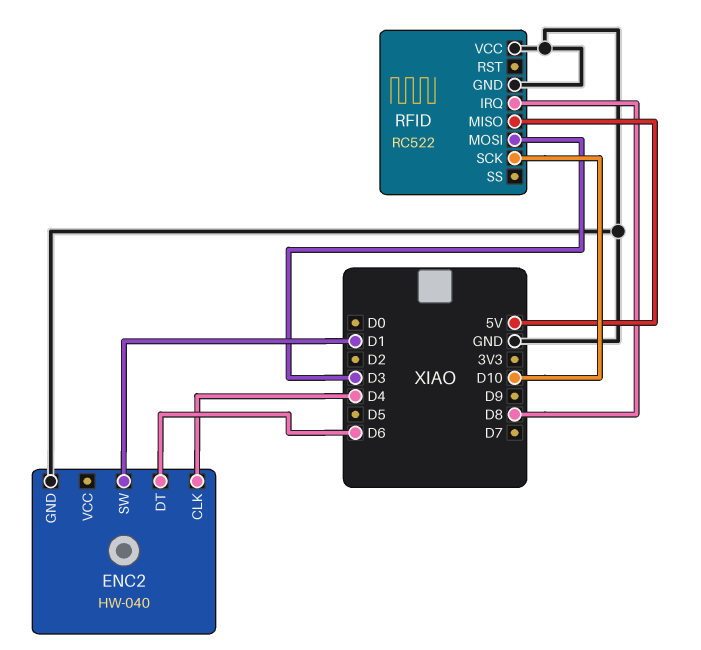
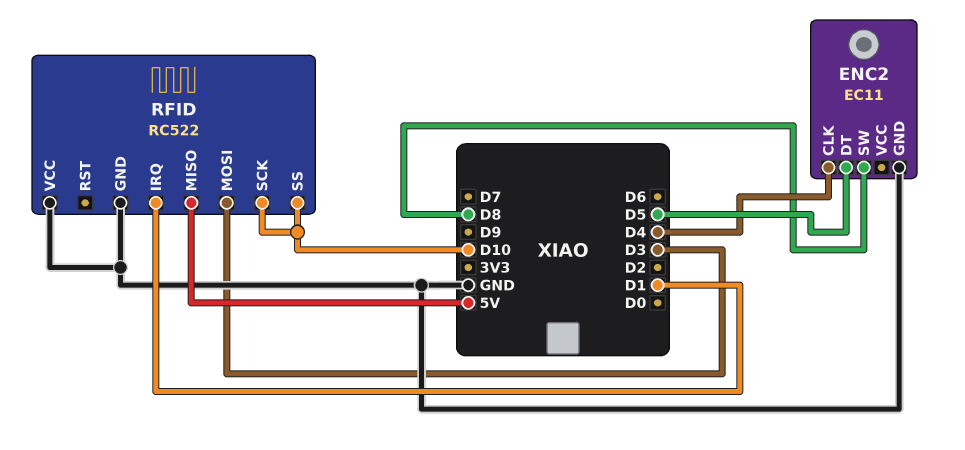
ENC2: HW-040 -> EC11
ENC2 pin DT: D6 -> D5
ENC2 pin SW: D1 -> D8
RFID pin IRQ: D8 -> D1
RFID pin SS: none -> D10

